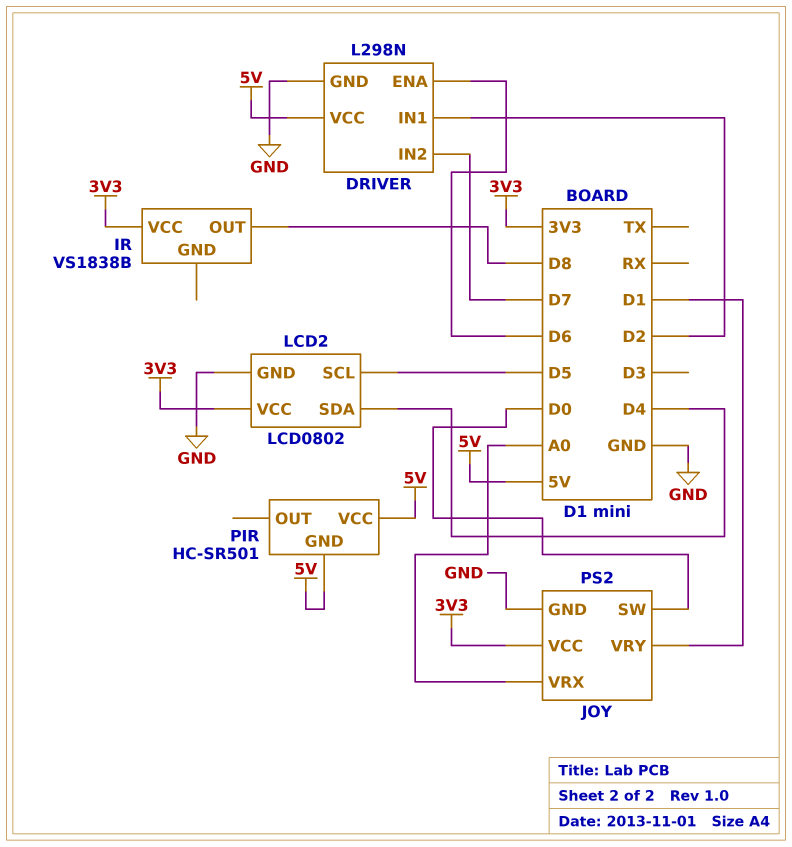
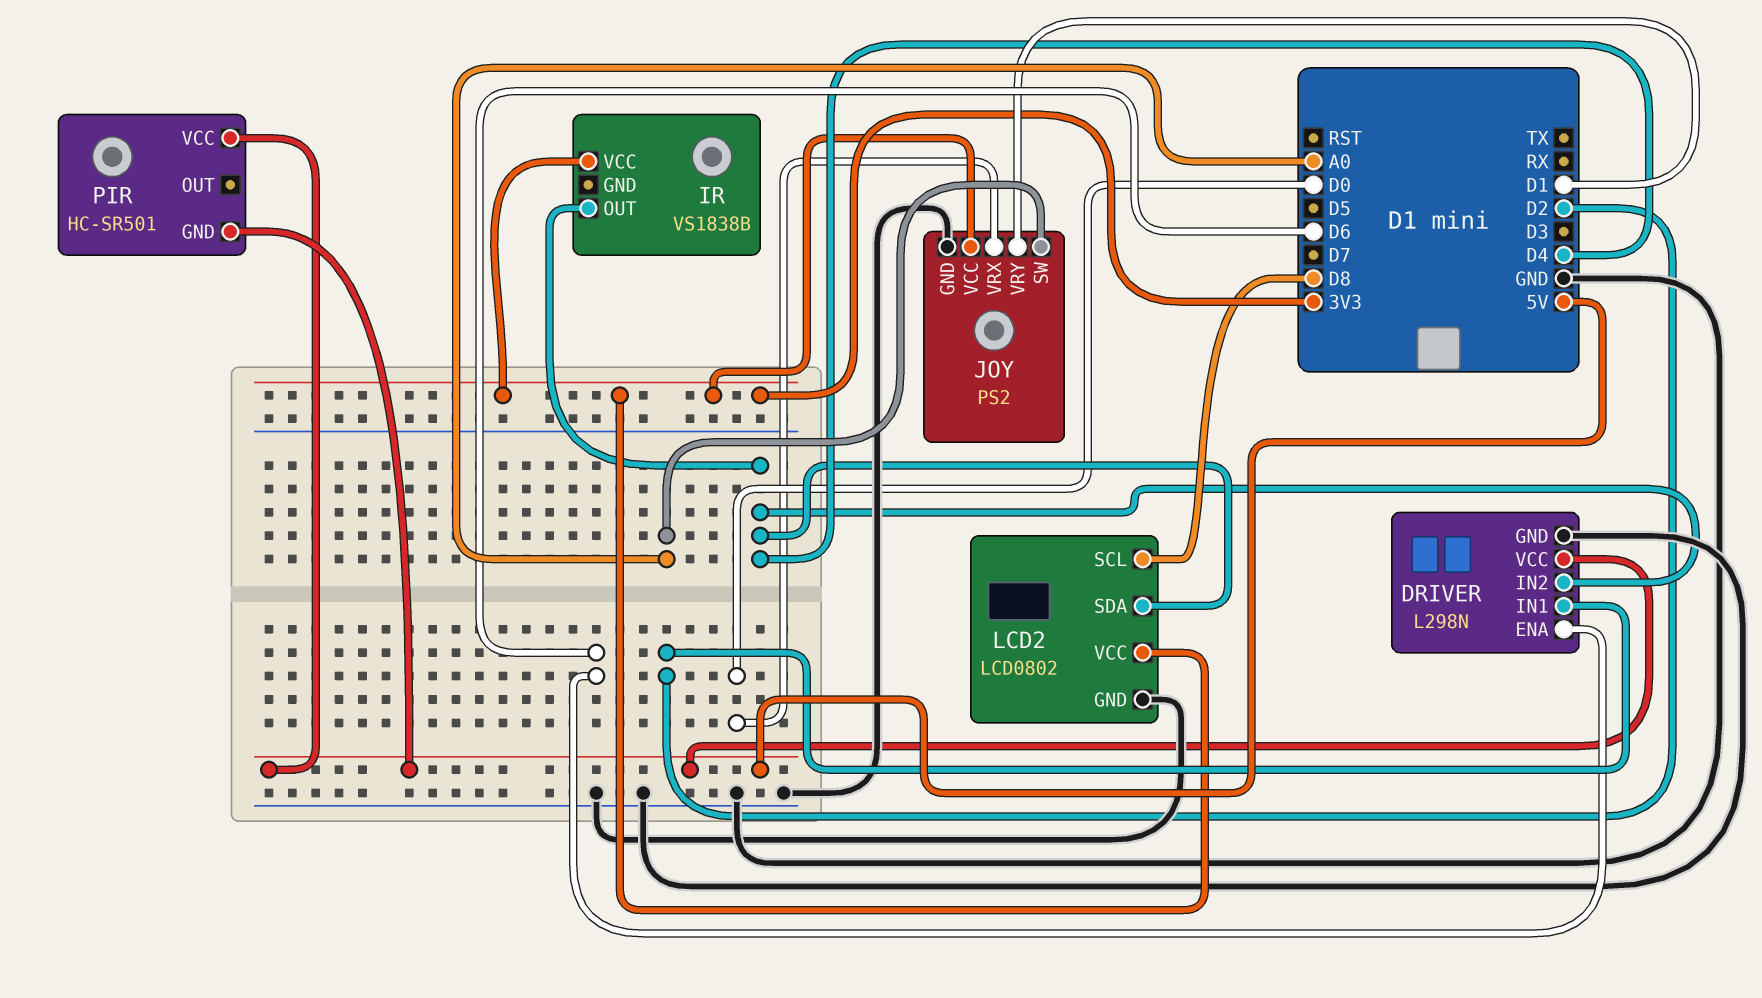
DRIVER pin IN2: D7 -> D4
IR pin OUT: D8 -> D4
JOY pin SW: D0 -> A0
JOY pin VRX: A0 -> D0
LCD2 pin SCL: D5 -> D8

